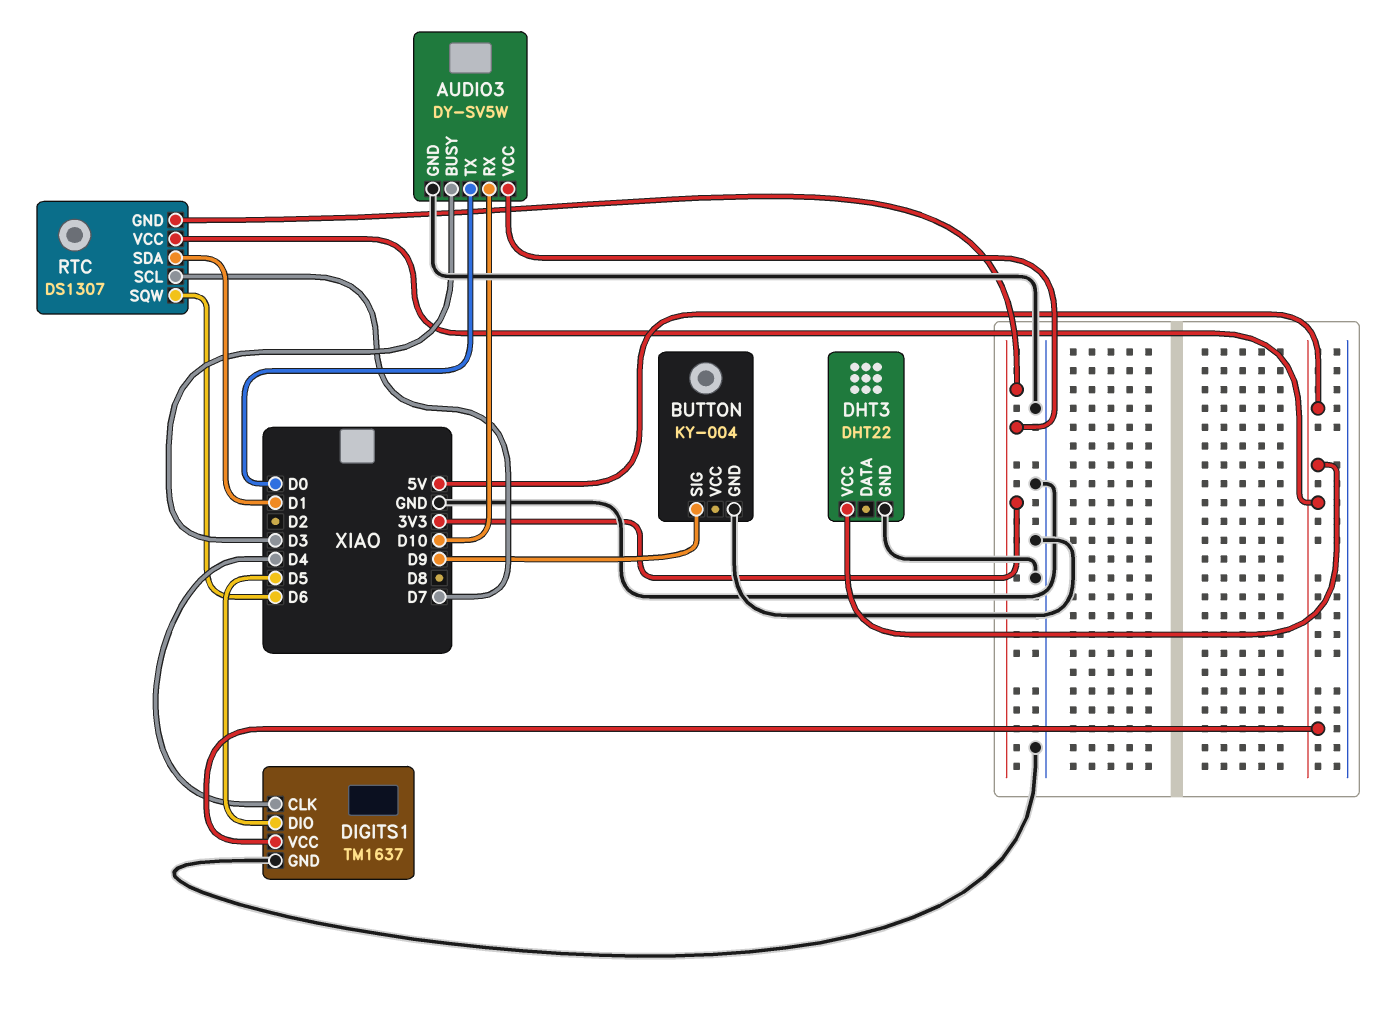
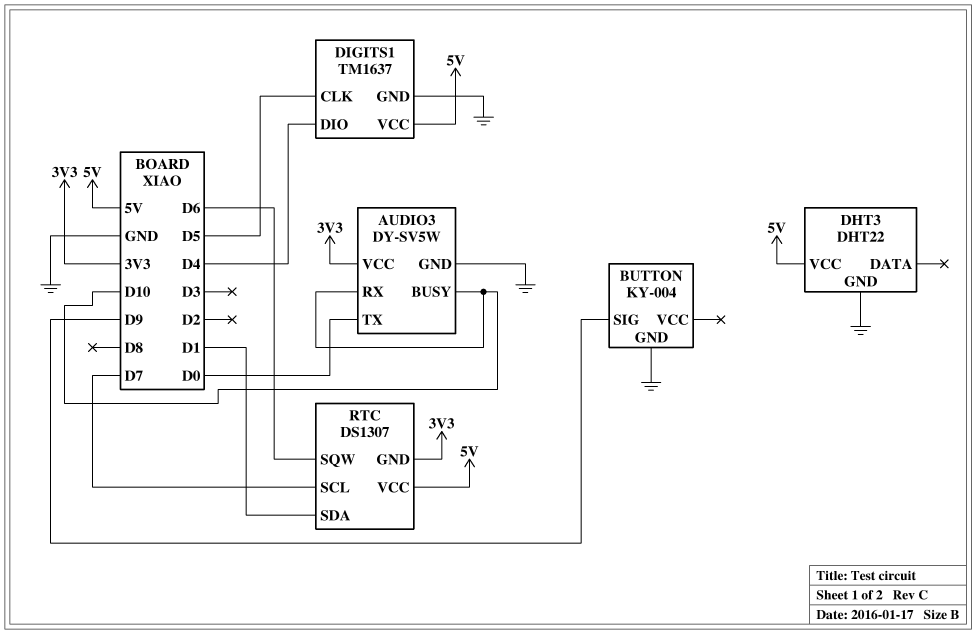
AUDIO3 pin BUSY: D3 -> D10
DIGITS1 pin CLK: D4 -> D5
DIGITS1 pin DIO: D5 -> D4

